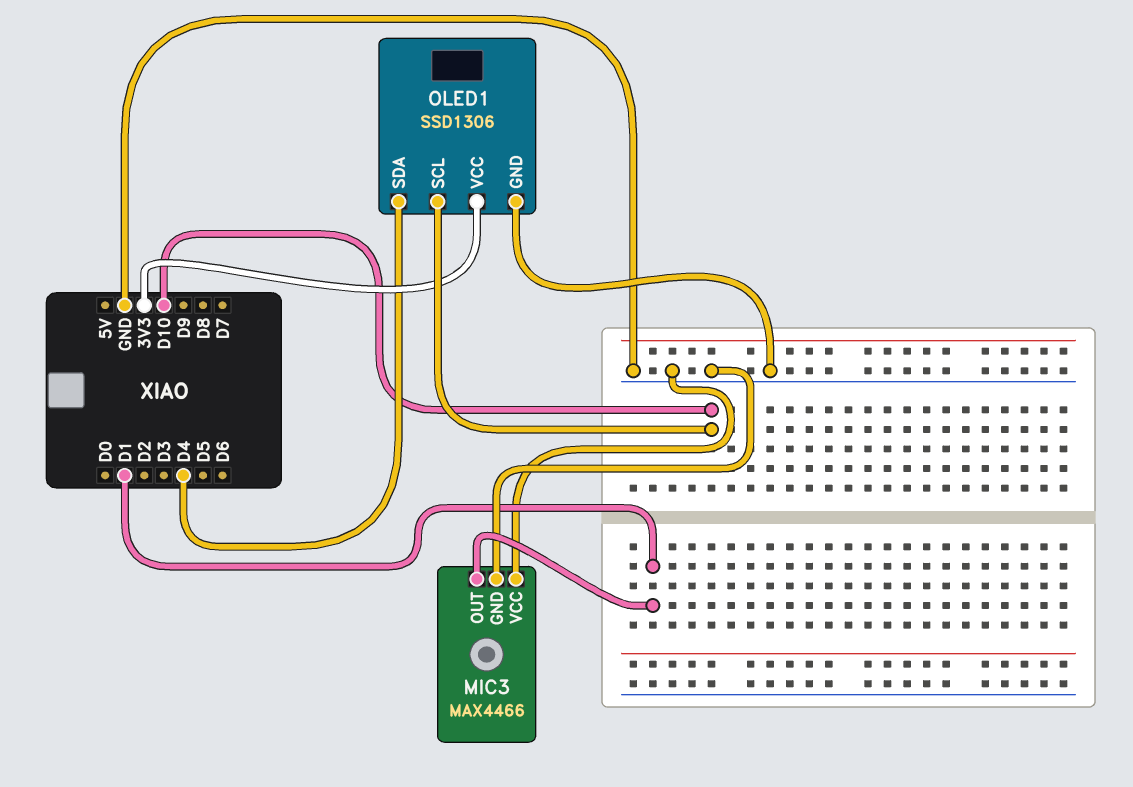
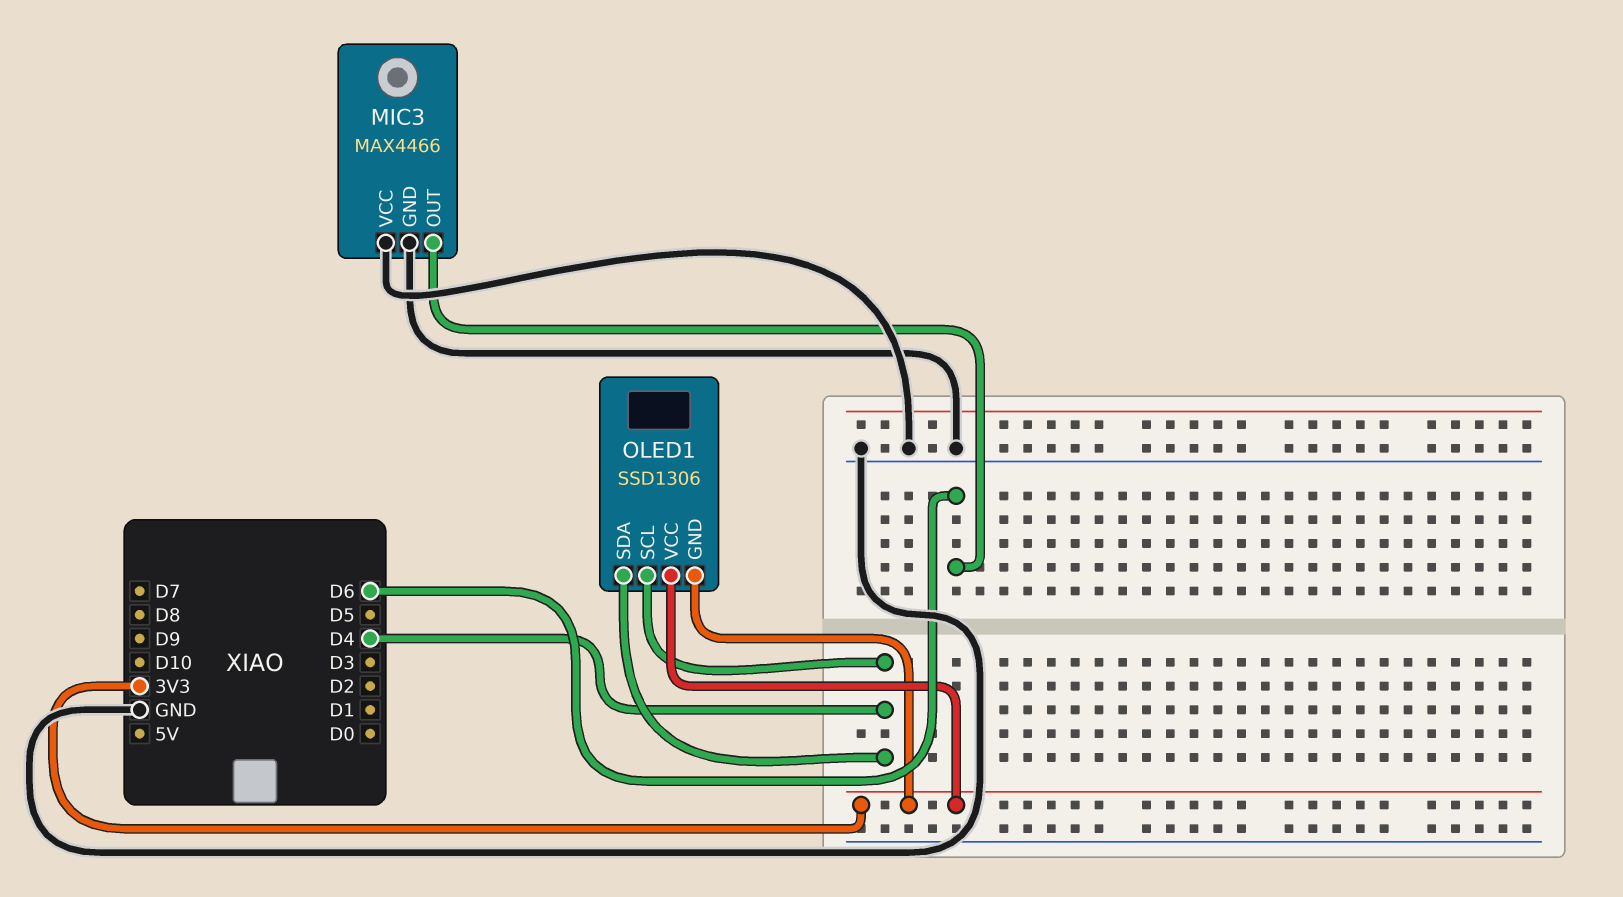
MIC3 pin OUT: D1 -> D6
OLED1 pin GND: GND -> 3V3
OLED1 pin SCL: D10 -> D4

